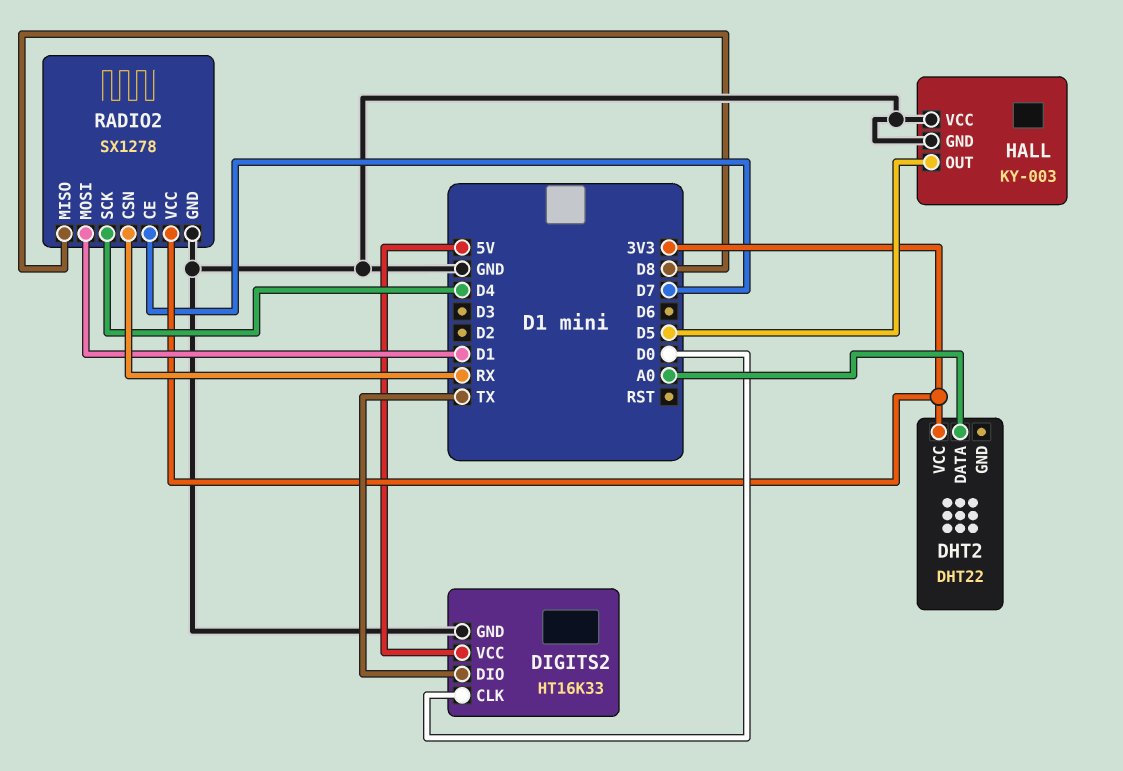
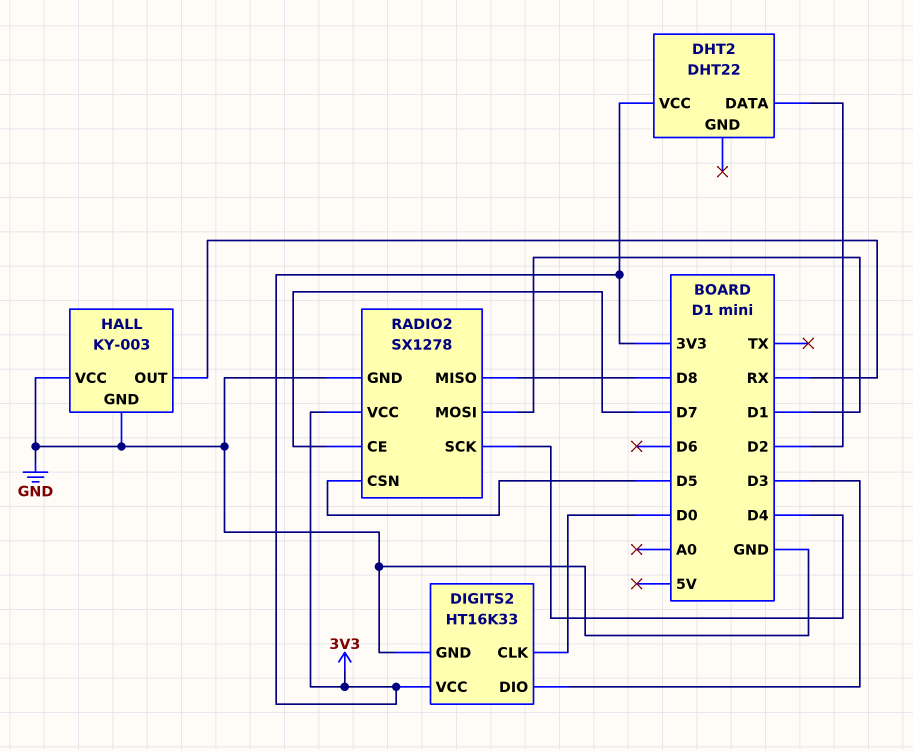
DHT2 pin DATA: A0 -> D2
DIGITS2 pin DIO: TX -> D3
DIGITS2 pin VCC: 5V -> 3V3
HALL pin OUT: D5 -> RX
RADIO2 pin CSN: RX -> D5

